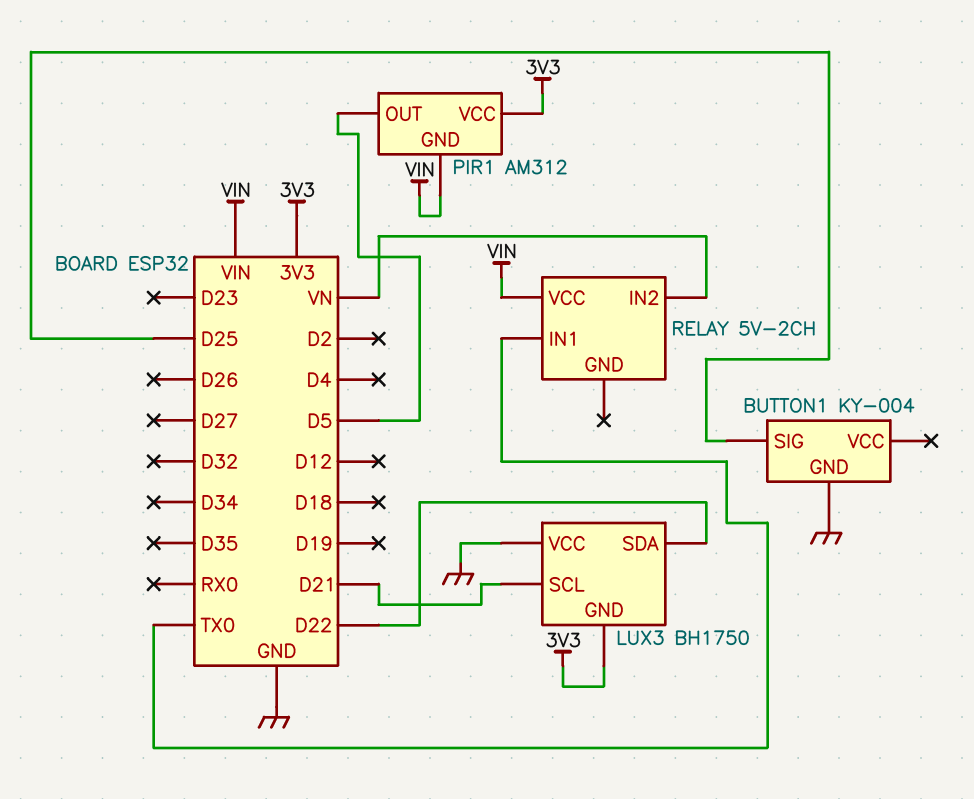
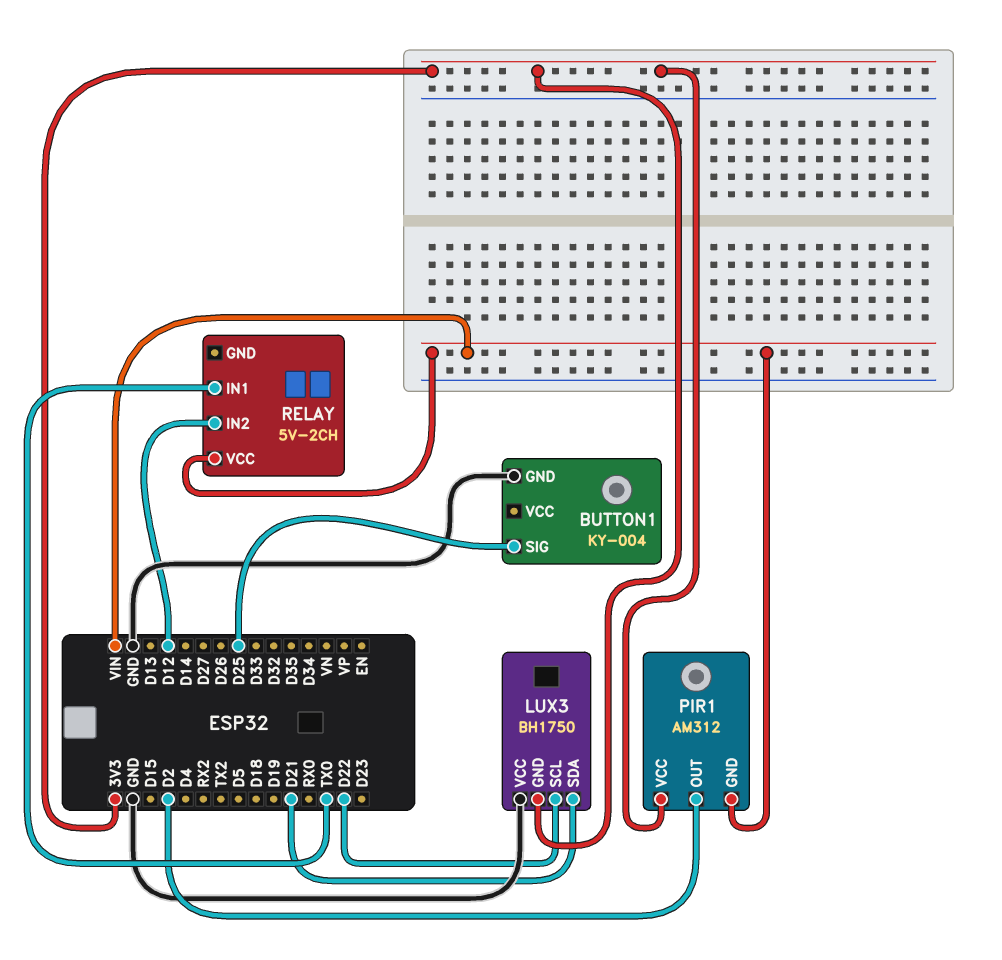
LUX3 pin SCL: D21 -> D22
LUX3 pin SDA: D22 -> D21
PIR1 pin OUT: D5 -> D2
RELAY pin IN2: VN -> D12

